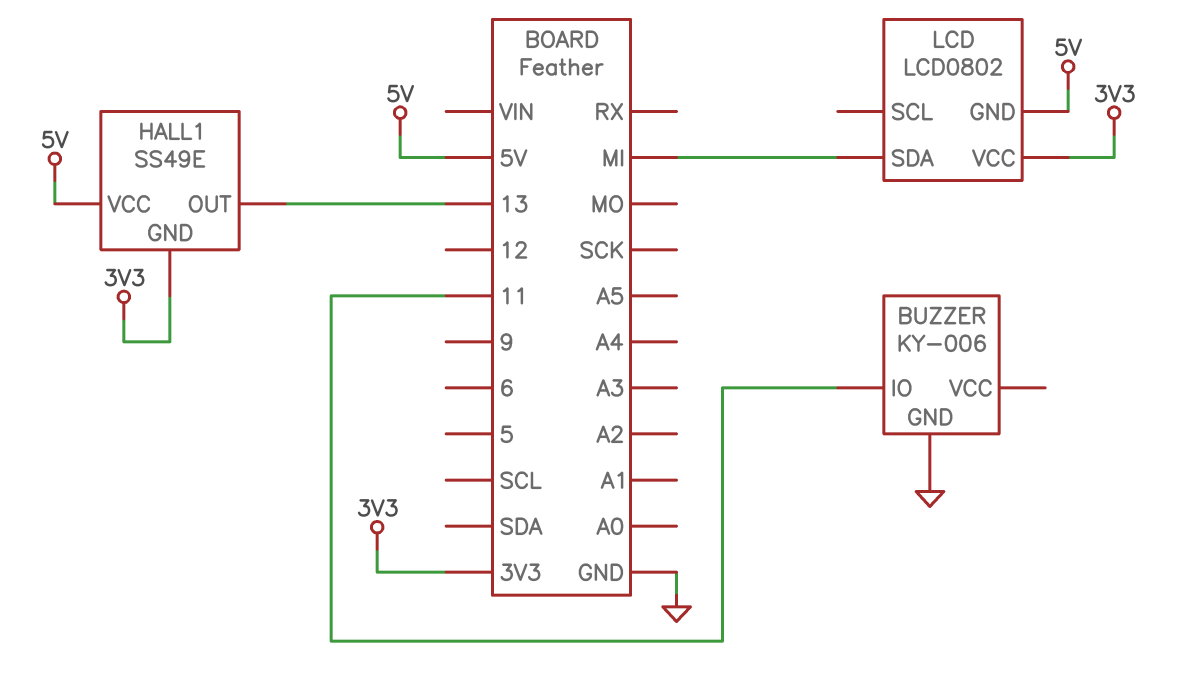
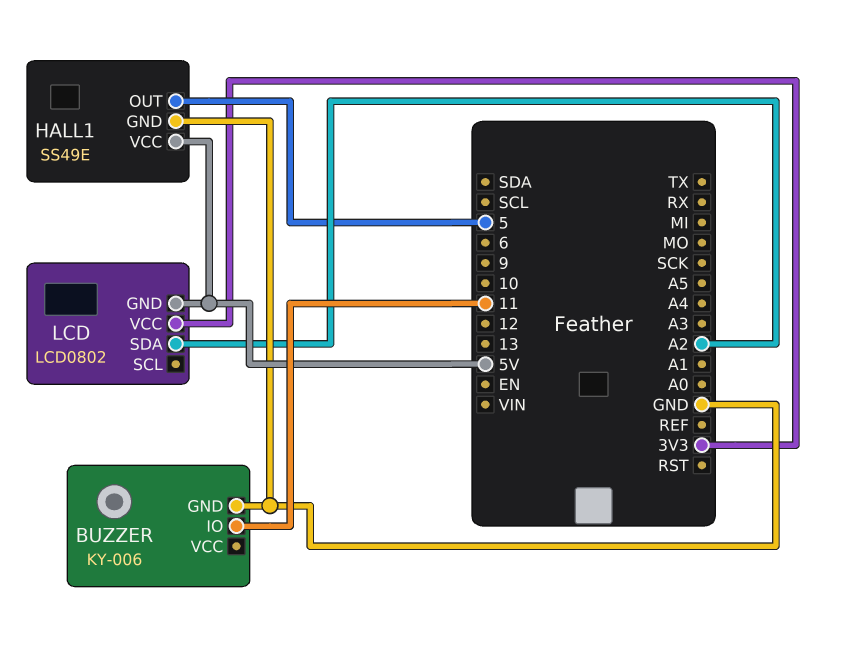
HALL1 pin GND: 3V3 -> GND
HALL1 pin OUT: 13 -> 5
LCD pin SDA: MI -> A2

